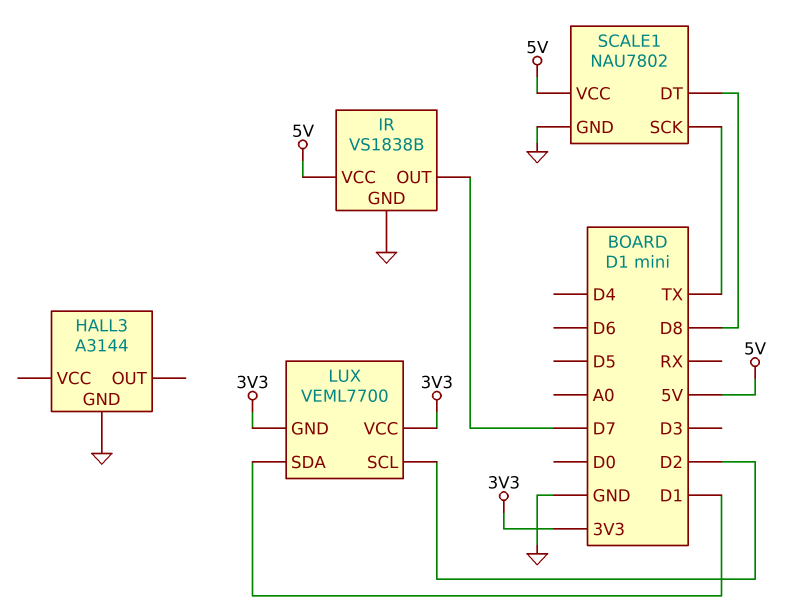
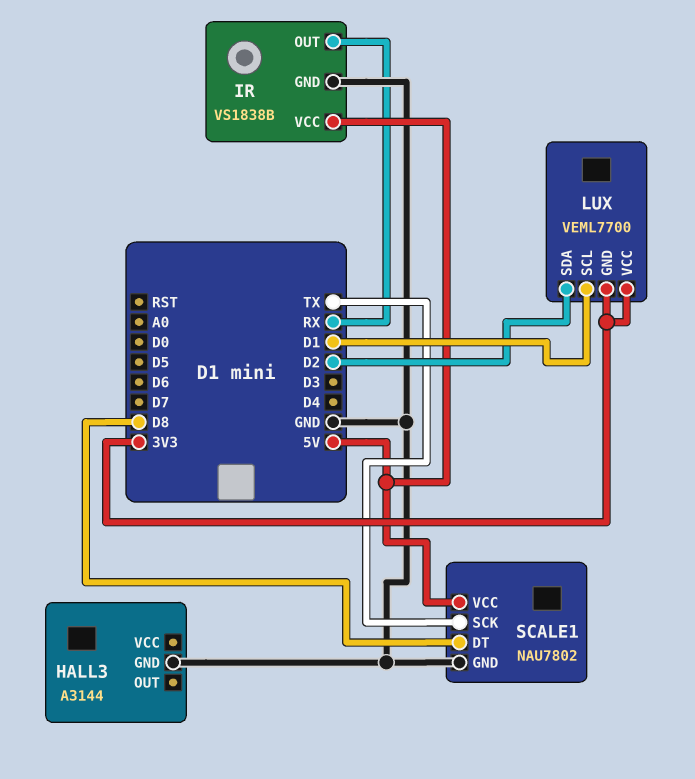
IR pin OUT: D7 -> RX
LUX pin SCL: D2 -> D1
LUX pin SDA: D1 -> D2

